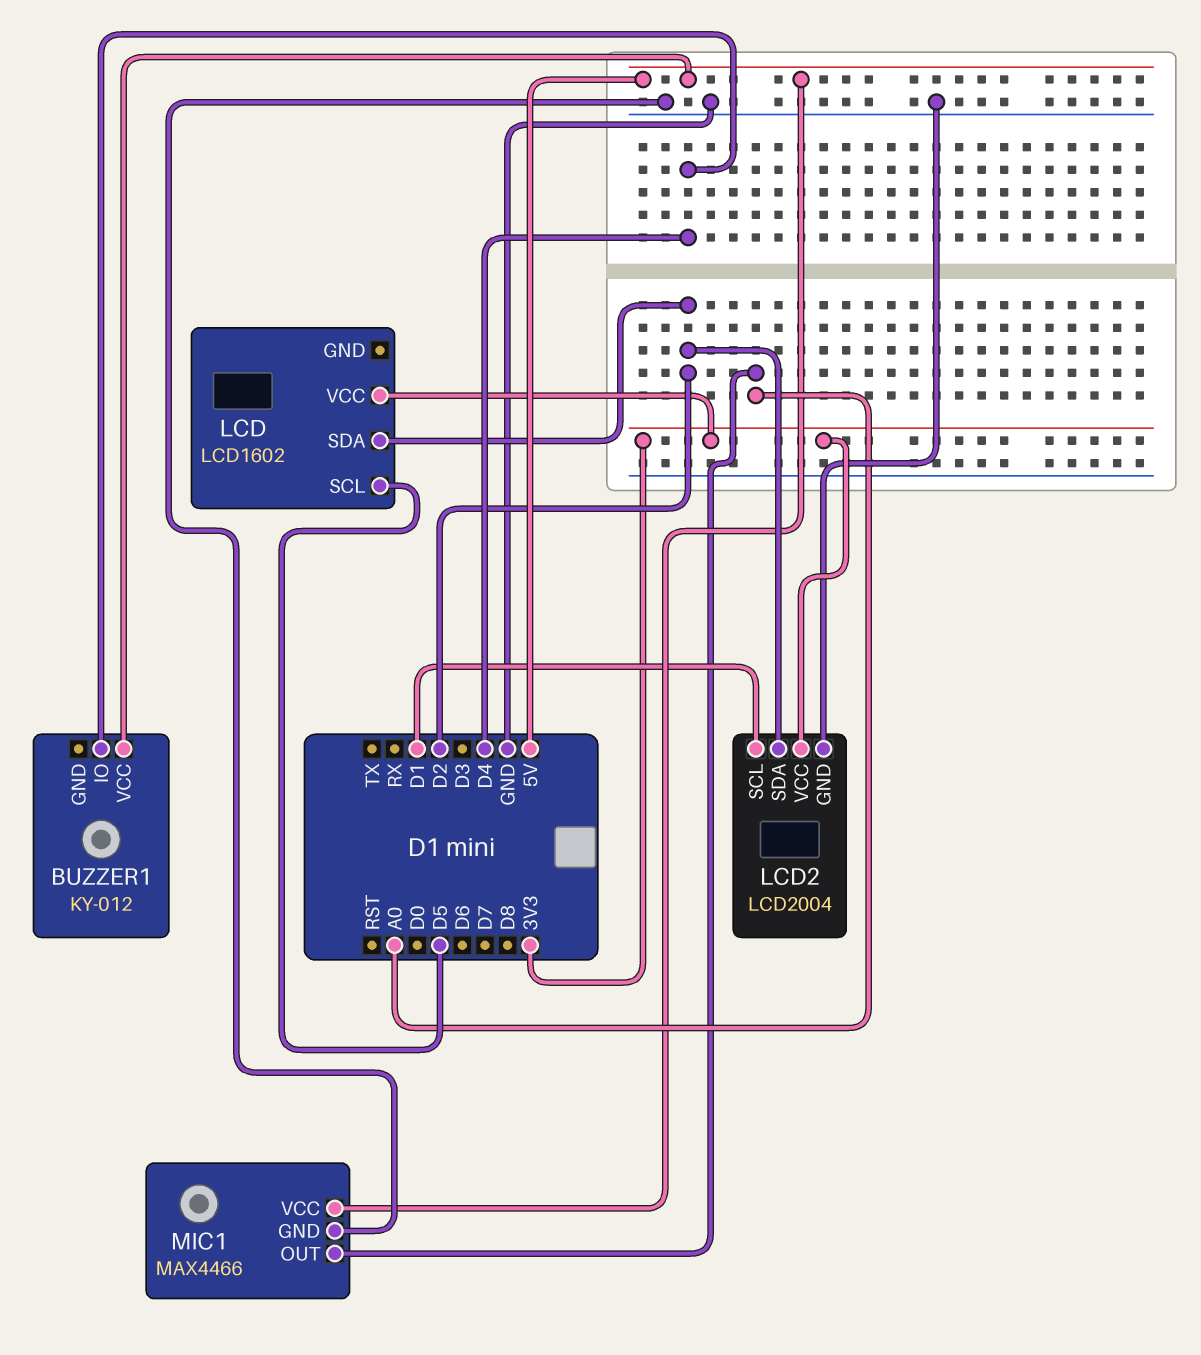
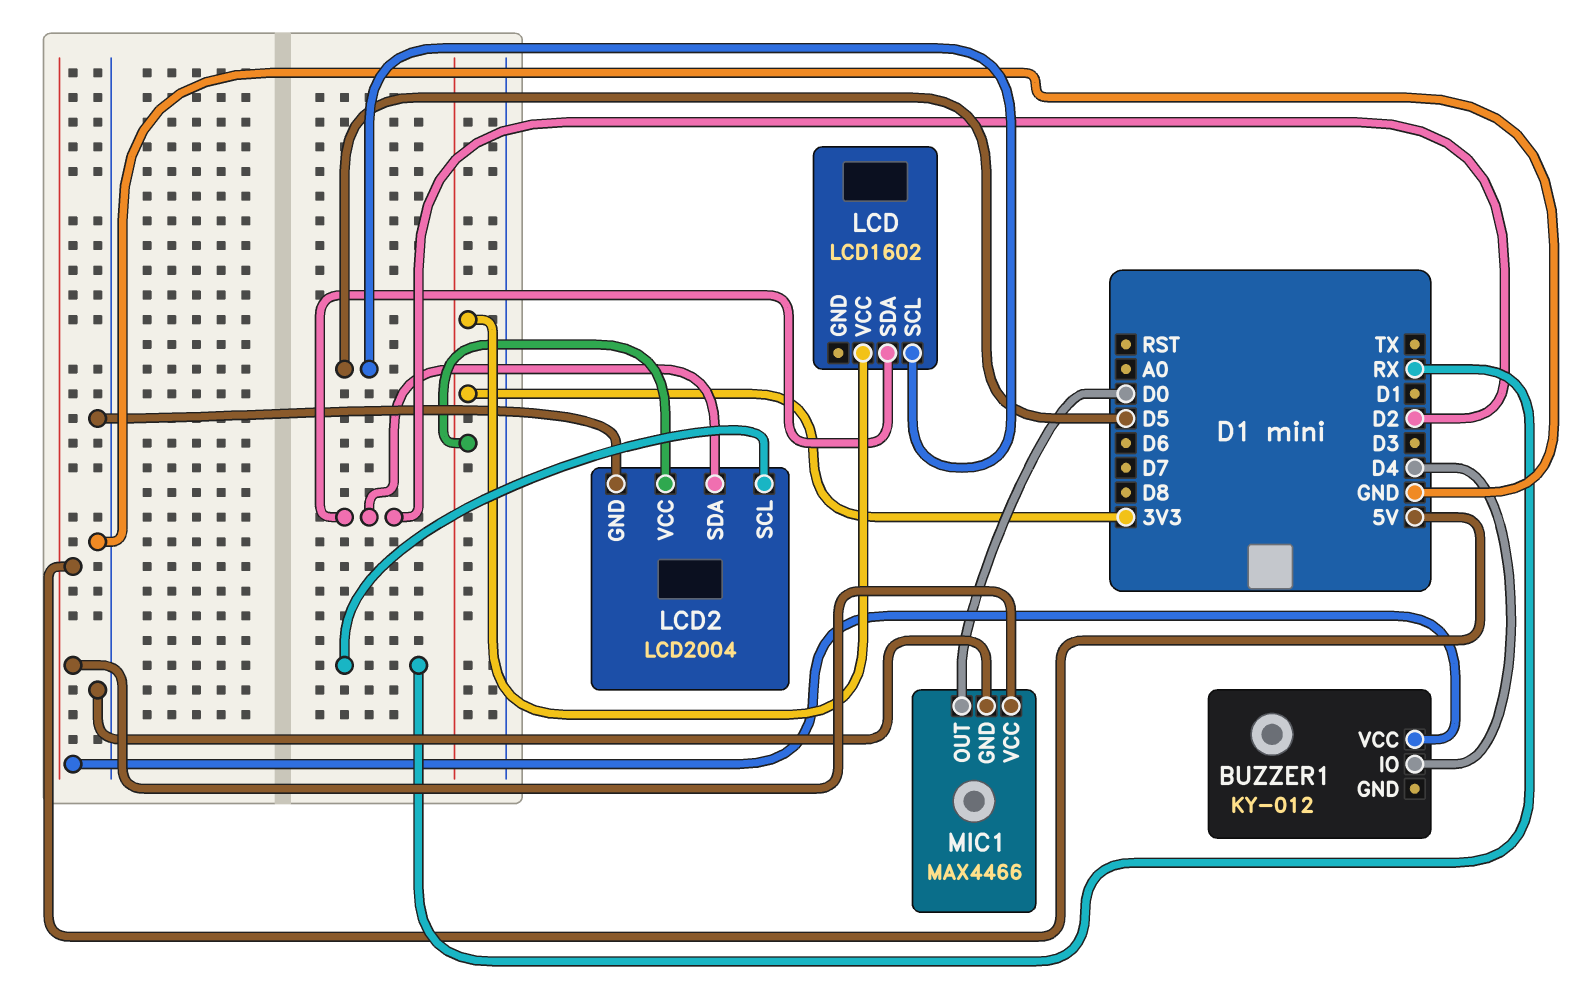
LCD2 pin SCL: D1 -> RX
MIC1 pin OUT: A0 -> D0

